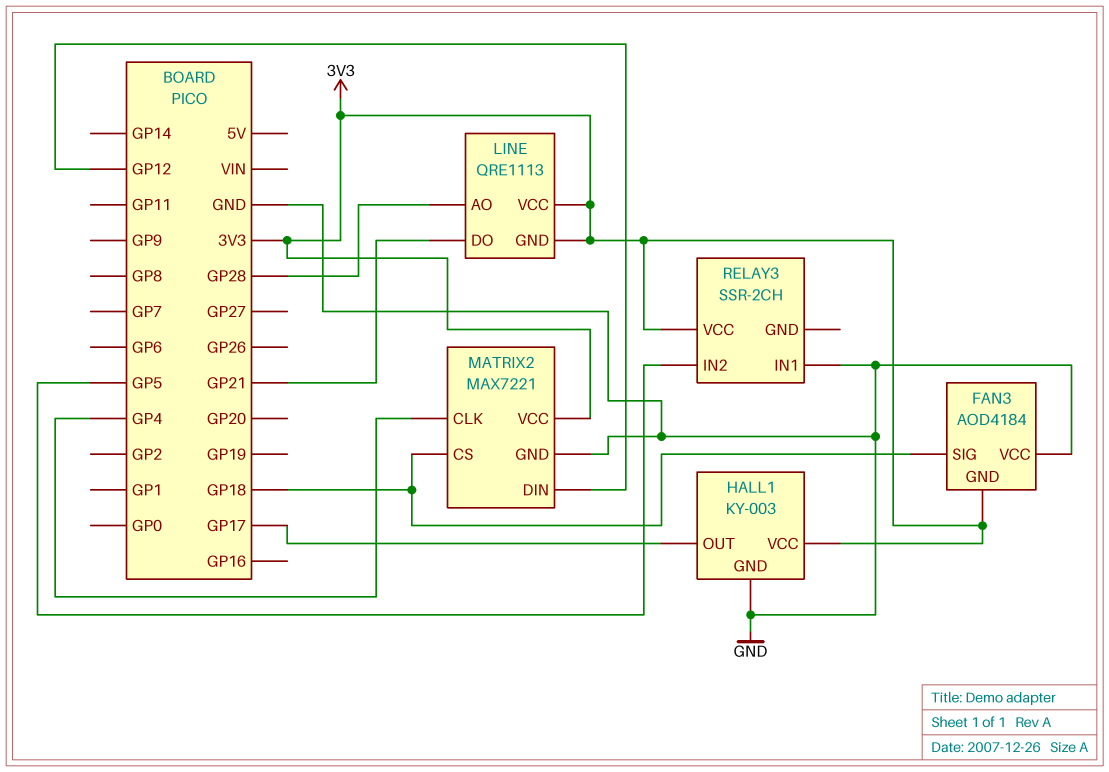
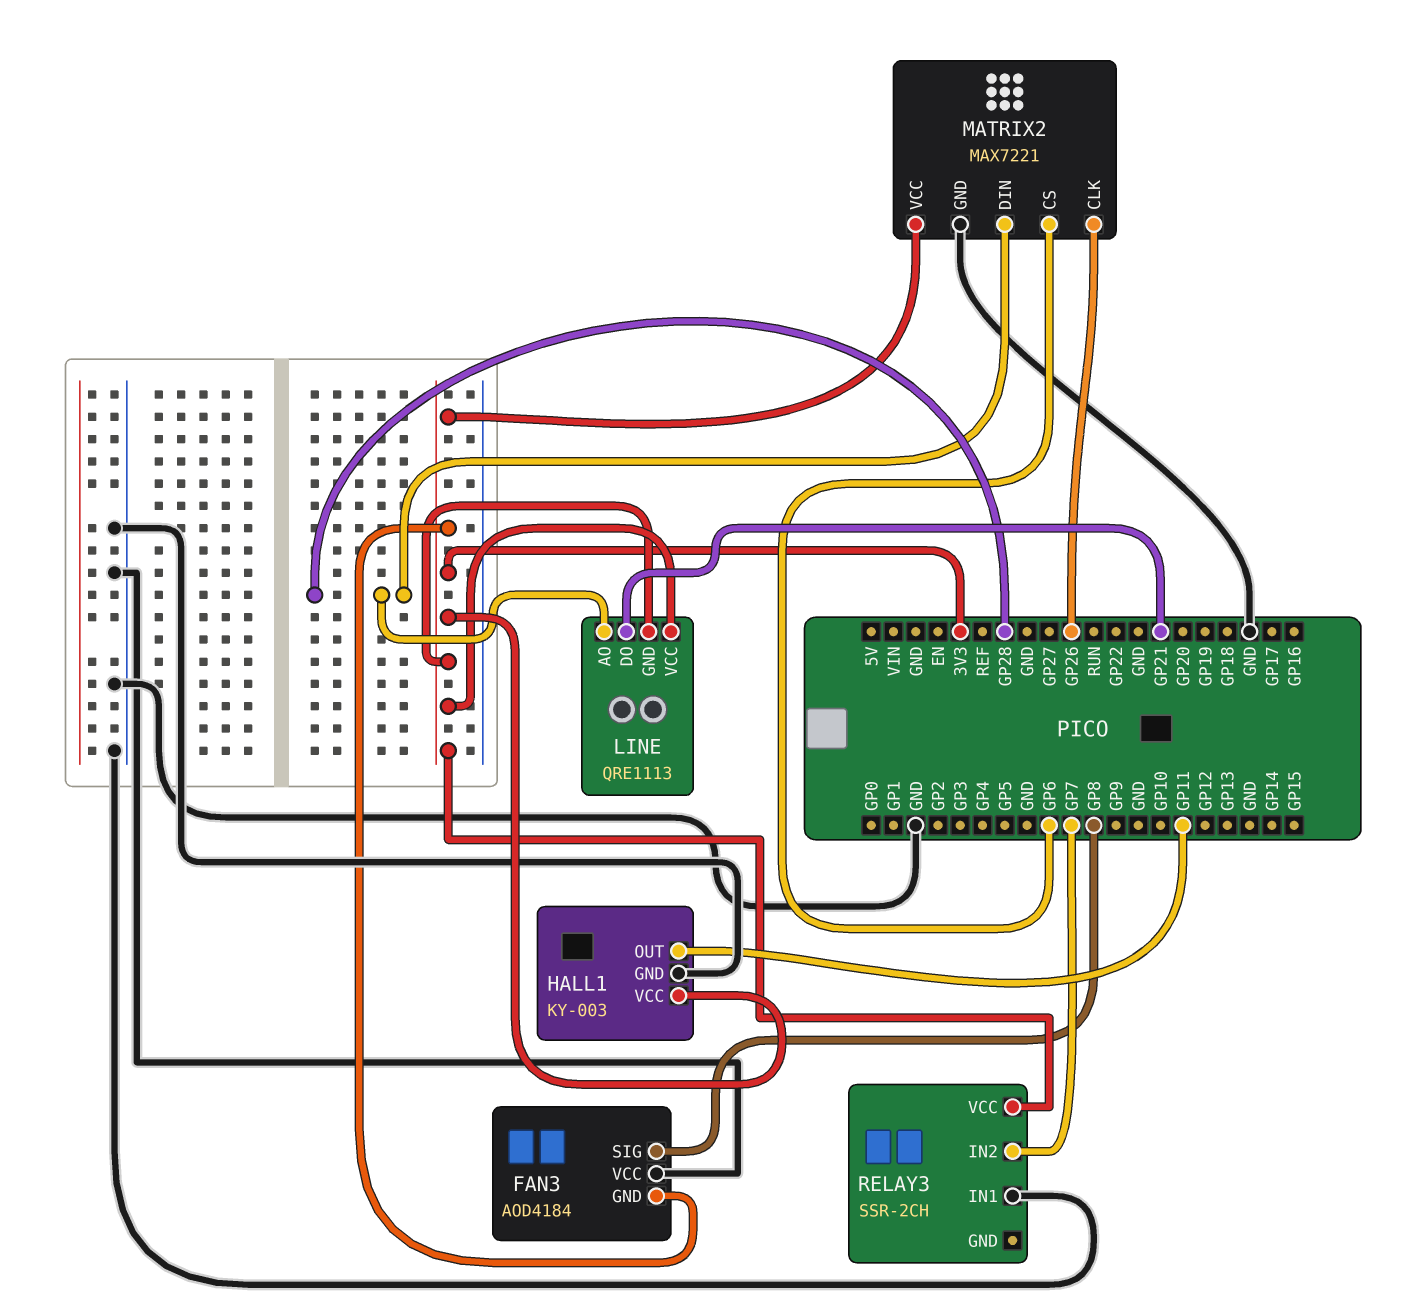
FAN3 pin SIG: GP18 -> GP8
HALL1 pin OUT: GP17 -> GP11
MATRIX2 pin CLK: GP4 -> GP26
MATRIX2 pin CS: GP18 -> GP6
MATRIX2 pin DIN: GP12 -> GP28
RELAY3 pin IN2: GP5 -> GP7

